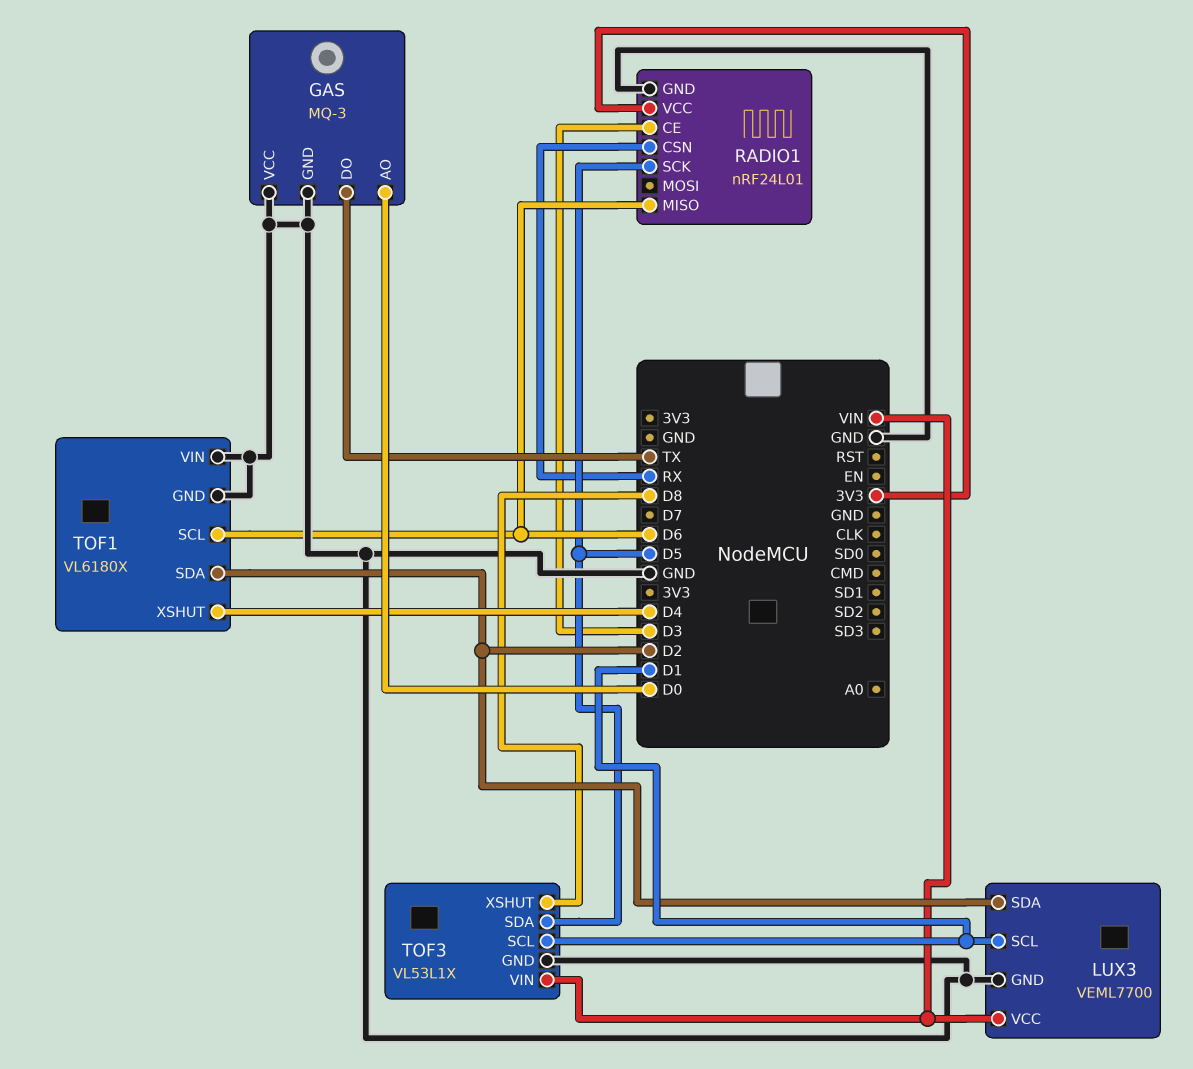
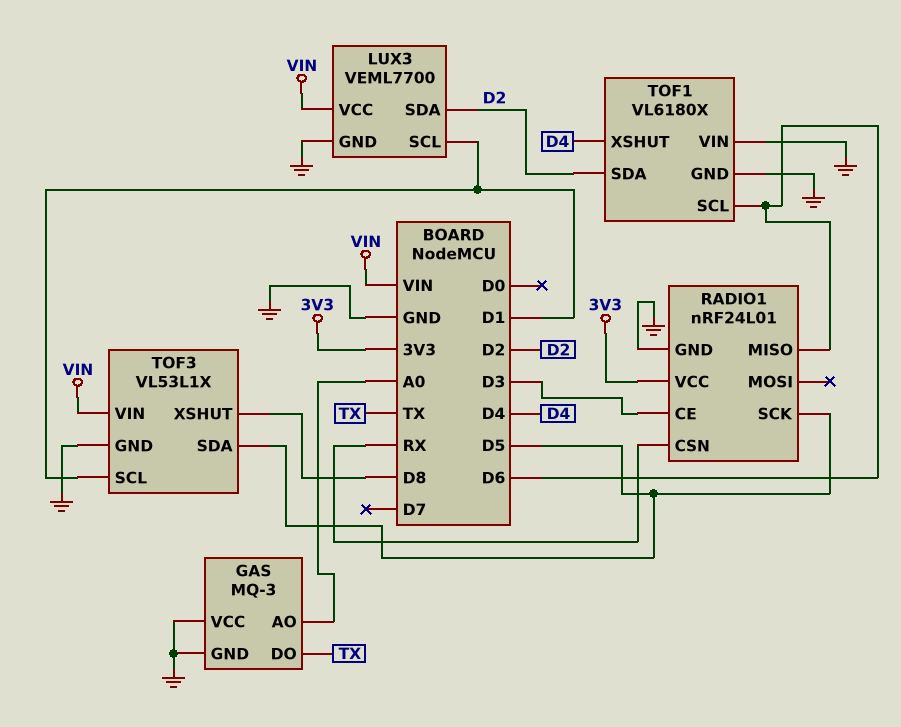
GAS pin AO: D0 -> A0

